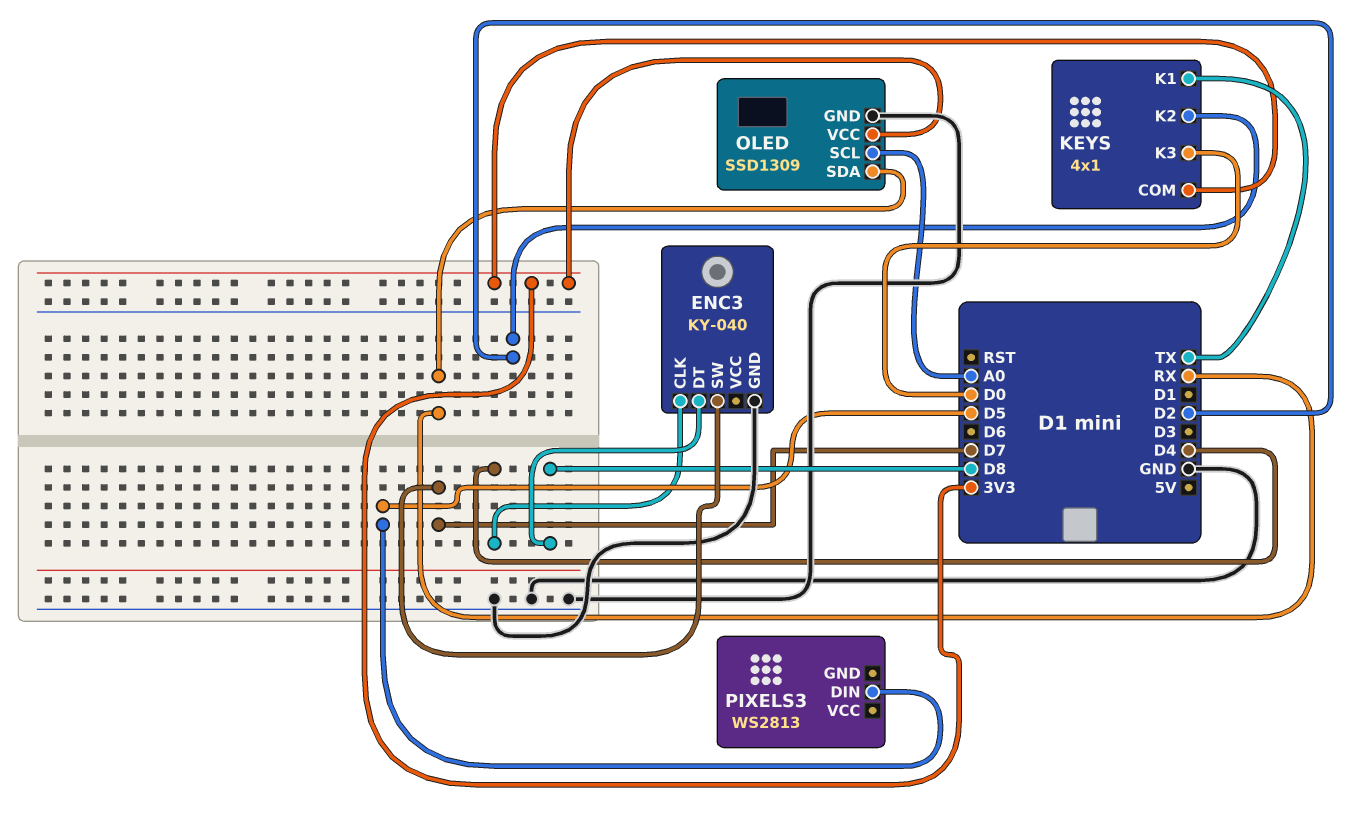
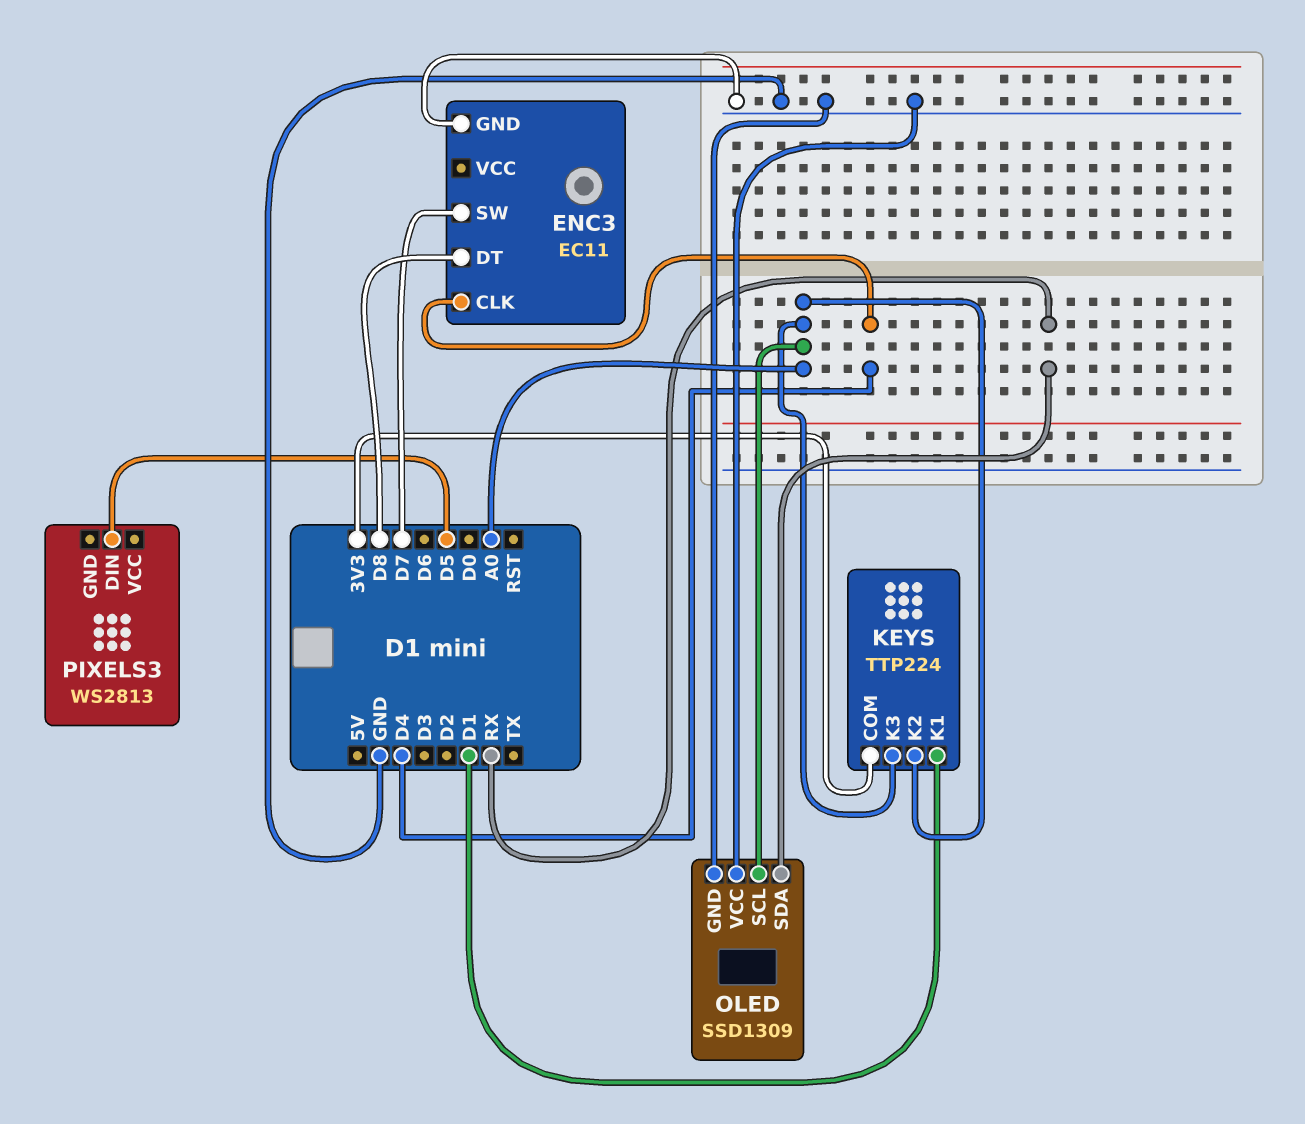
ENC3: KY-040 -> EC11
KEYS: 4x1 -> TTP224
KEYS pin K1: TX -> D1
KEYS pin K2: D2 -> A0
KEYS pin K3: D0 -> A0
OLED pin VCC: 3V3 -> GND

